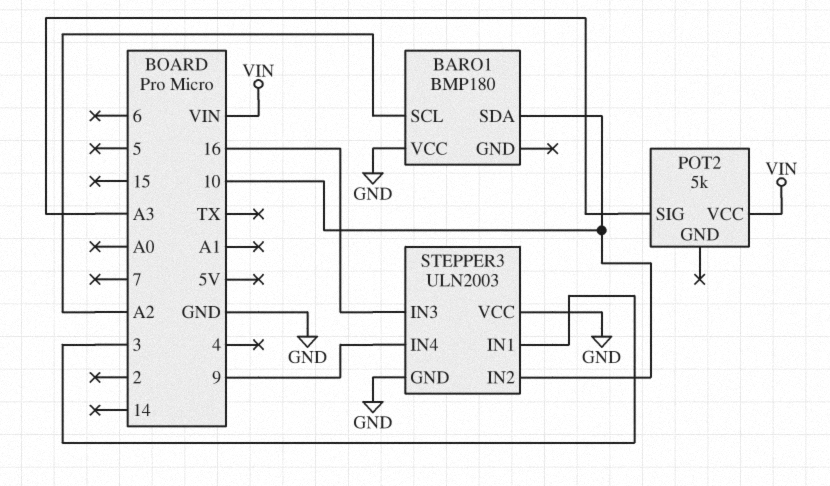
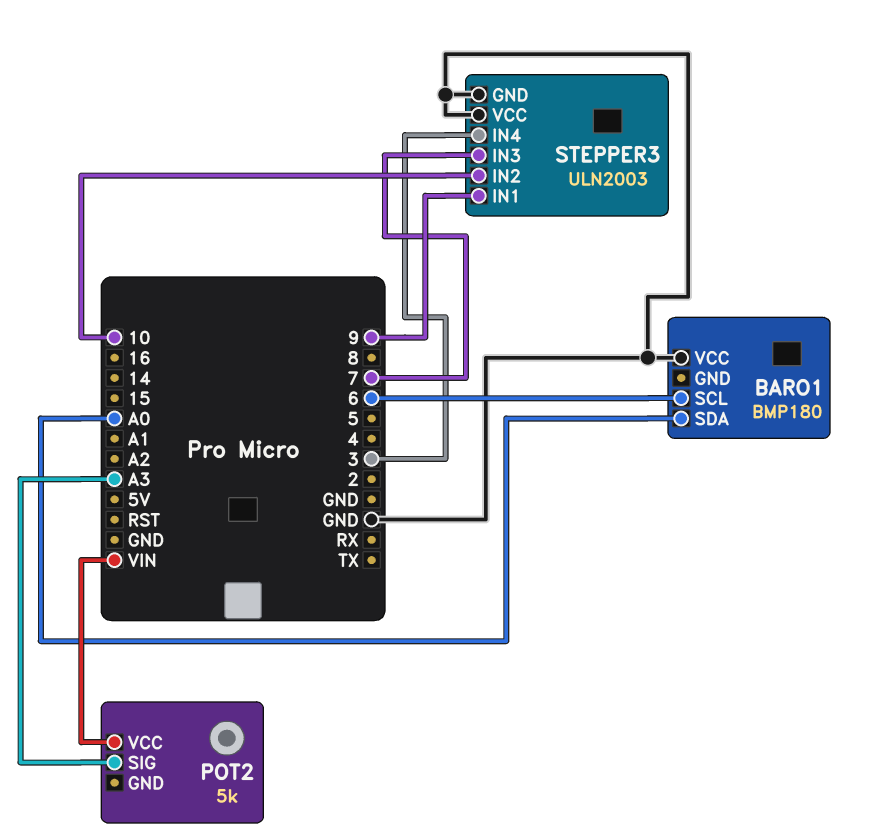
BARO1 pin SCL: A2 -> 6
BARO1 pin SDA: 10 -> A0
STEPPER3 pin IN1: 3 -> 9
STEPPER3 pin IN3: 16 -> 7
STEPPER3 pin IN4: 9 -> 3

